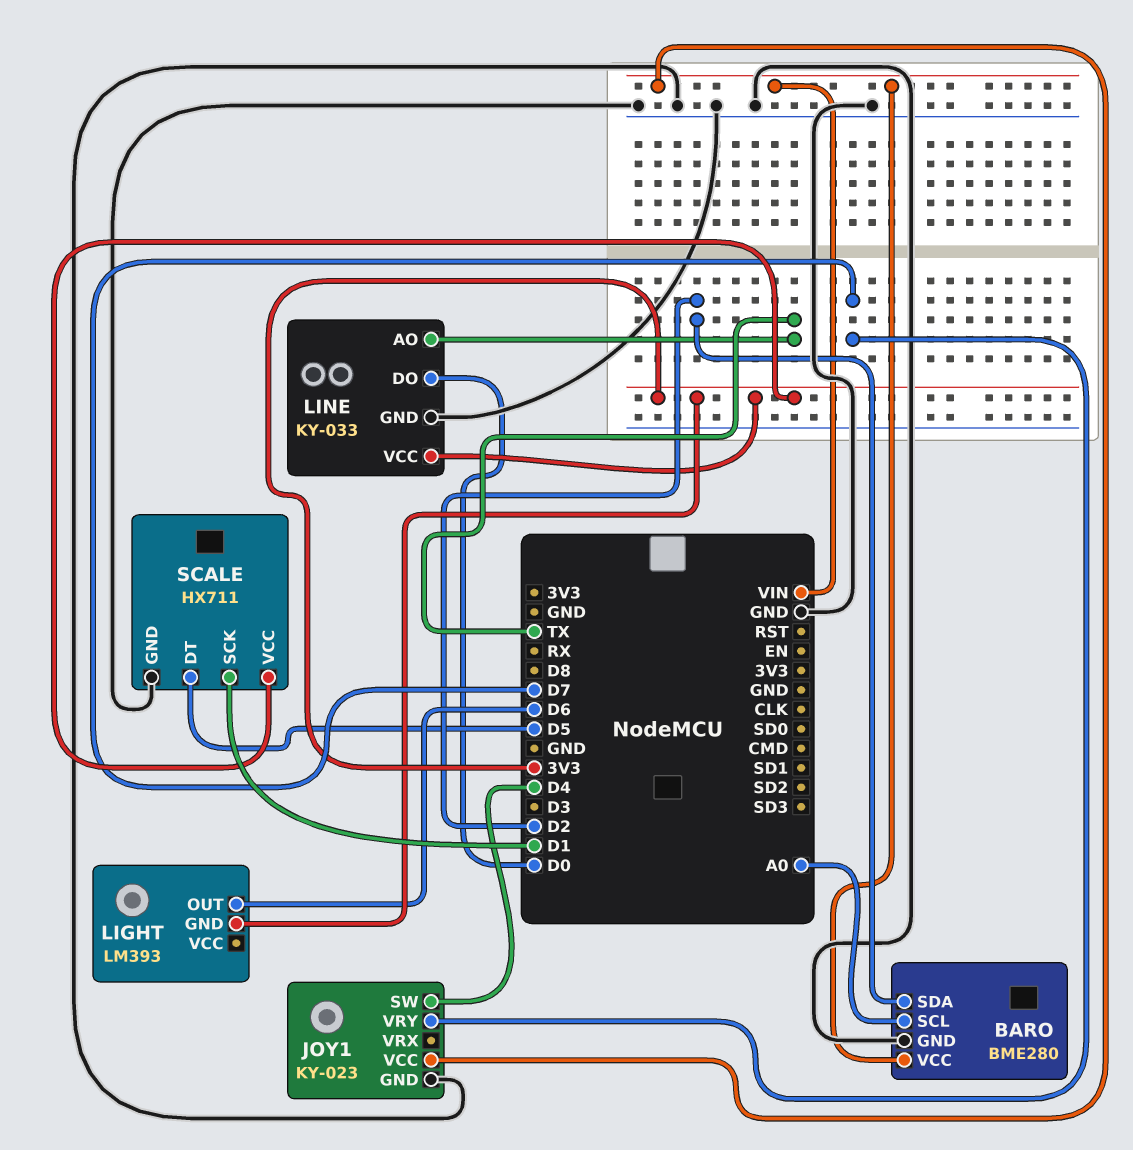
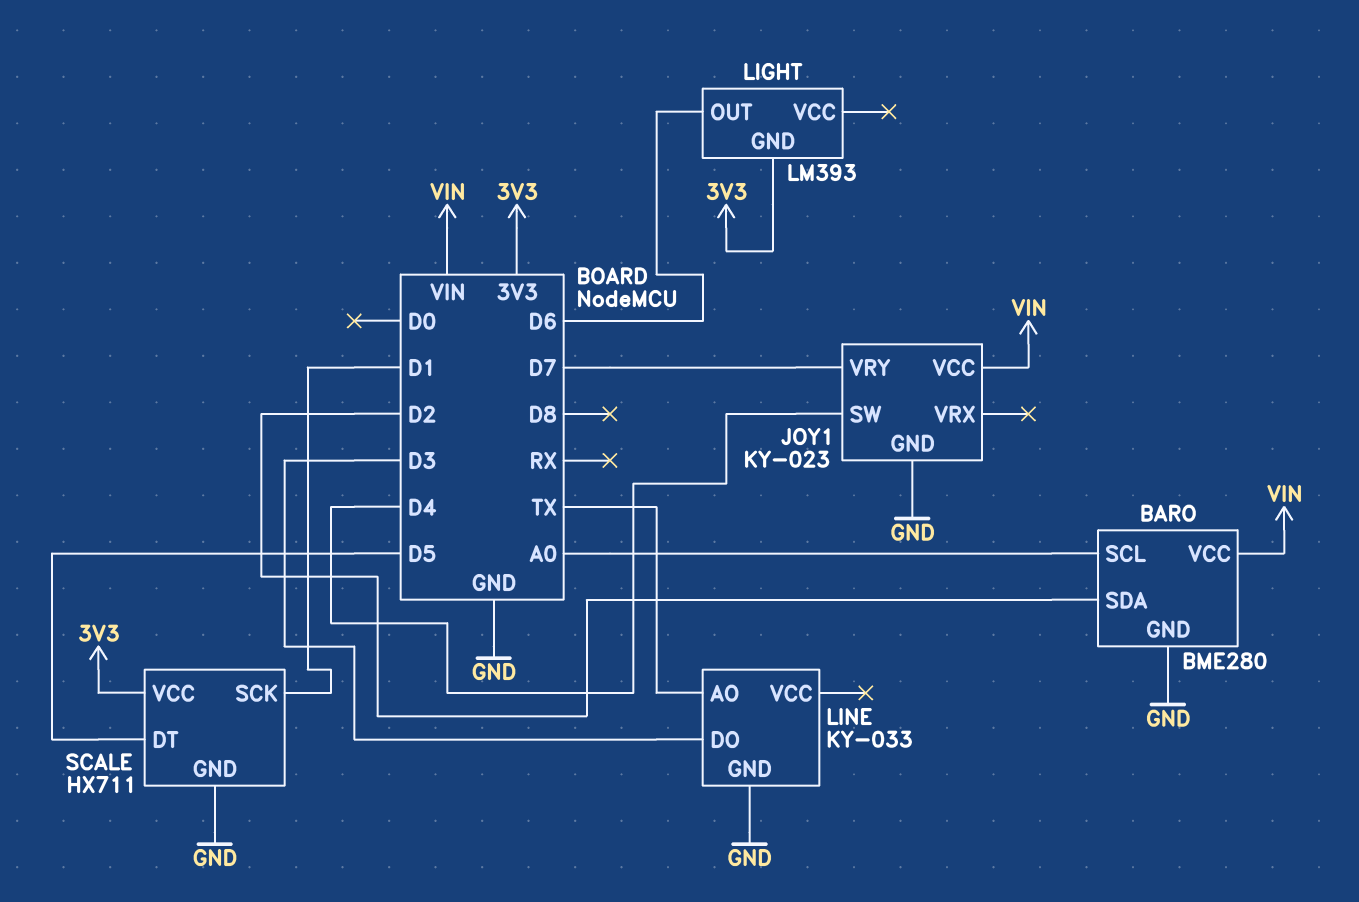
LINE pin DO: D0 -> D3
LINE pin VCC: 3V3 -> none

